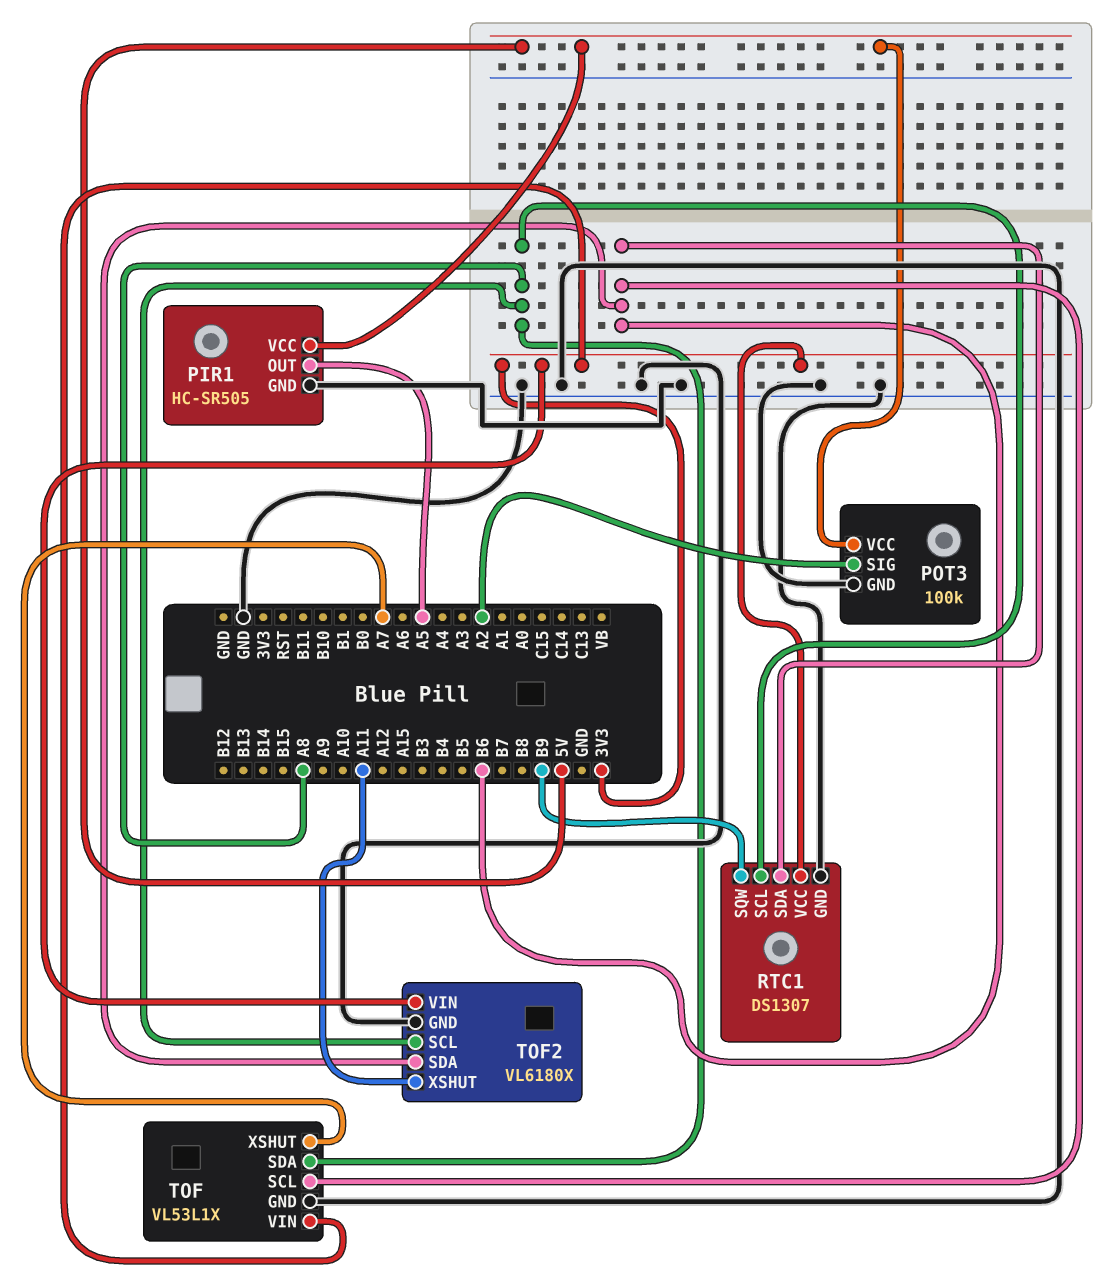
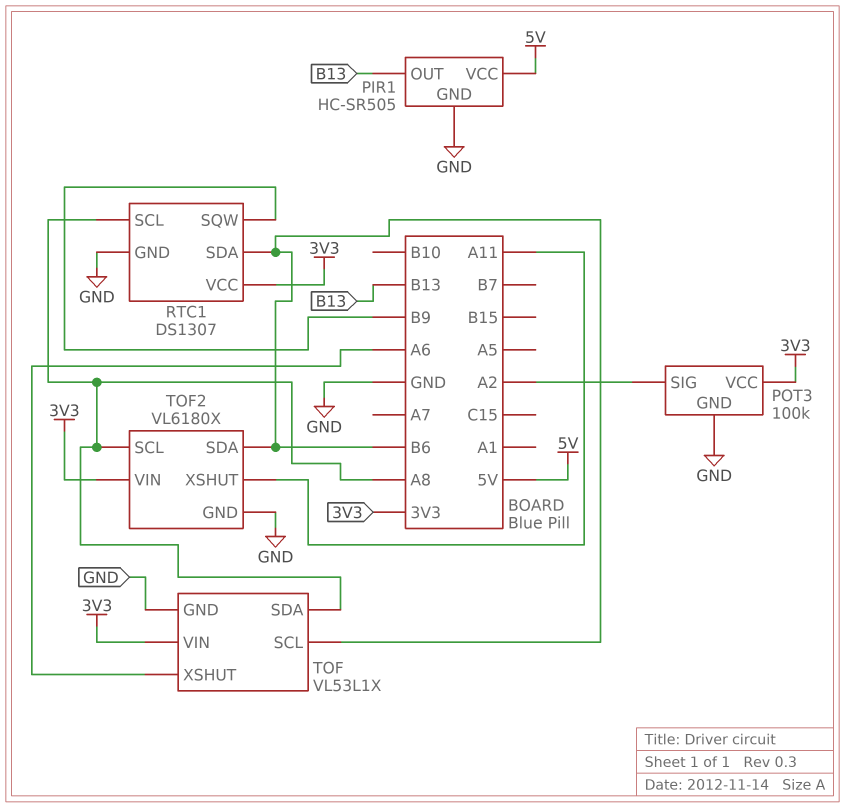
PIR1 pin OUT: A5 -> B13
POT3 pin VCC: 5V -> 3V3
TOF pin XSHUT: A7 -> A6

